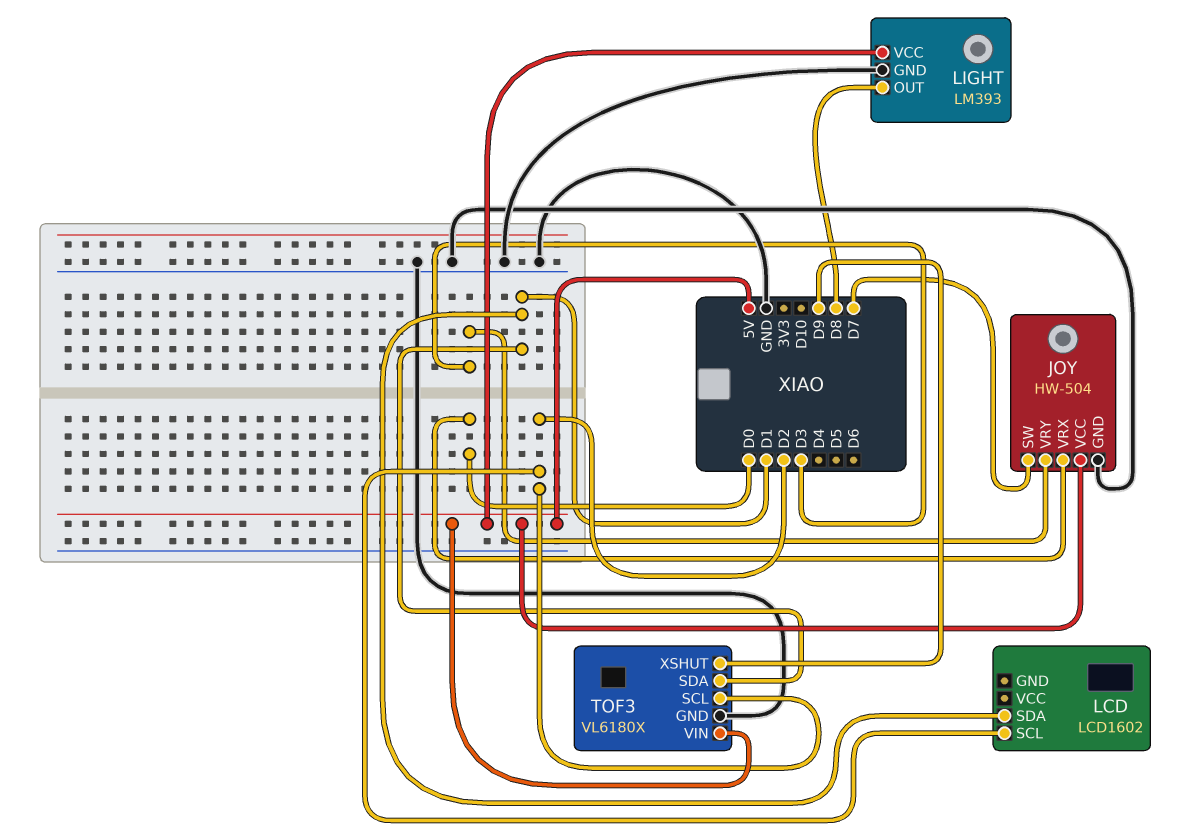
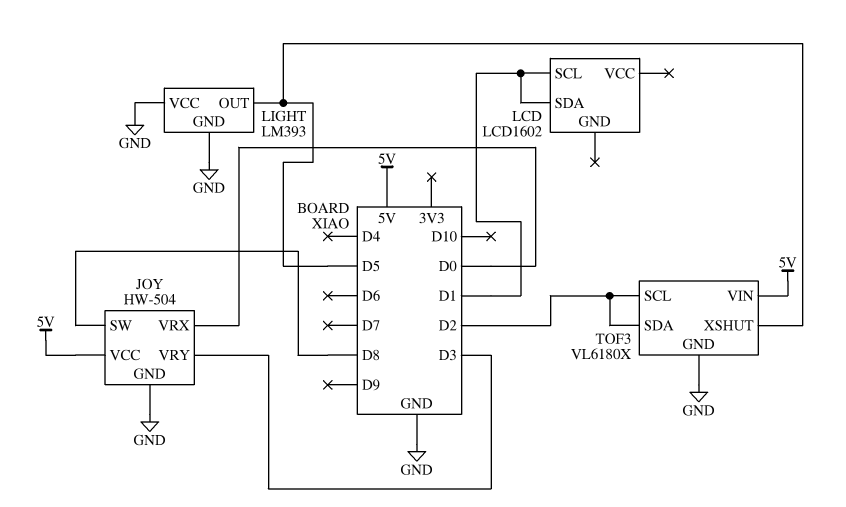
JOY pin SW: D7 -> D8
LCD pin SCL: D2 -> D1
LIGHT pin OUT: D8 -> D5
LIGHT pin VCC: 5V -> GND
TOF3 pin SDA: D1 -> D2
TOF3 pin XSHUT: D9 -> D5

